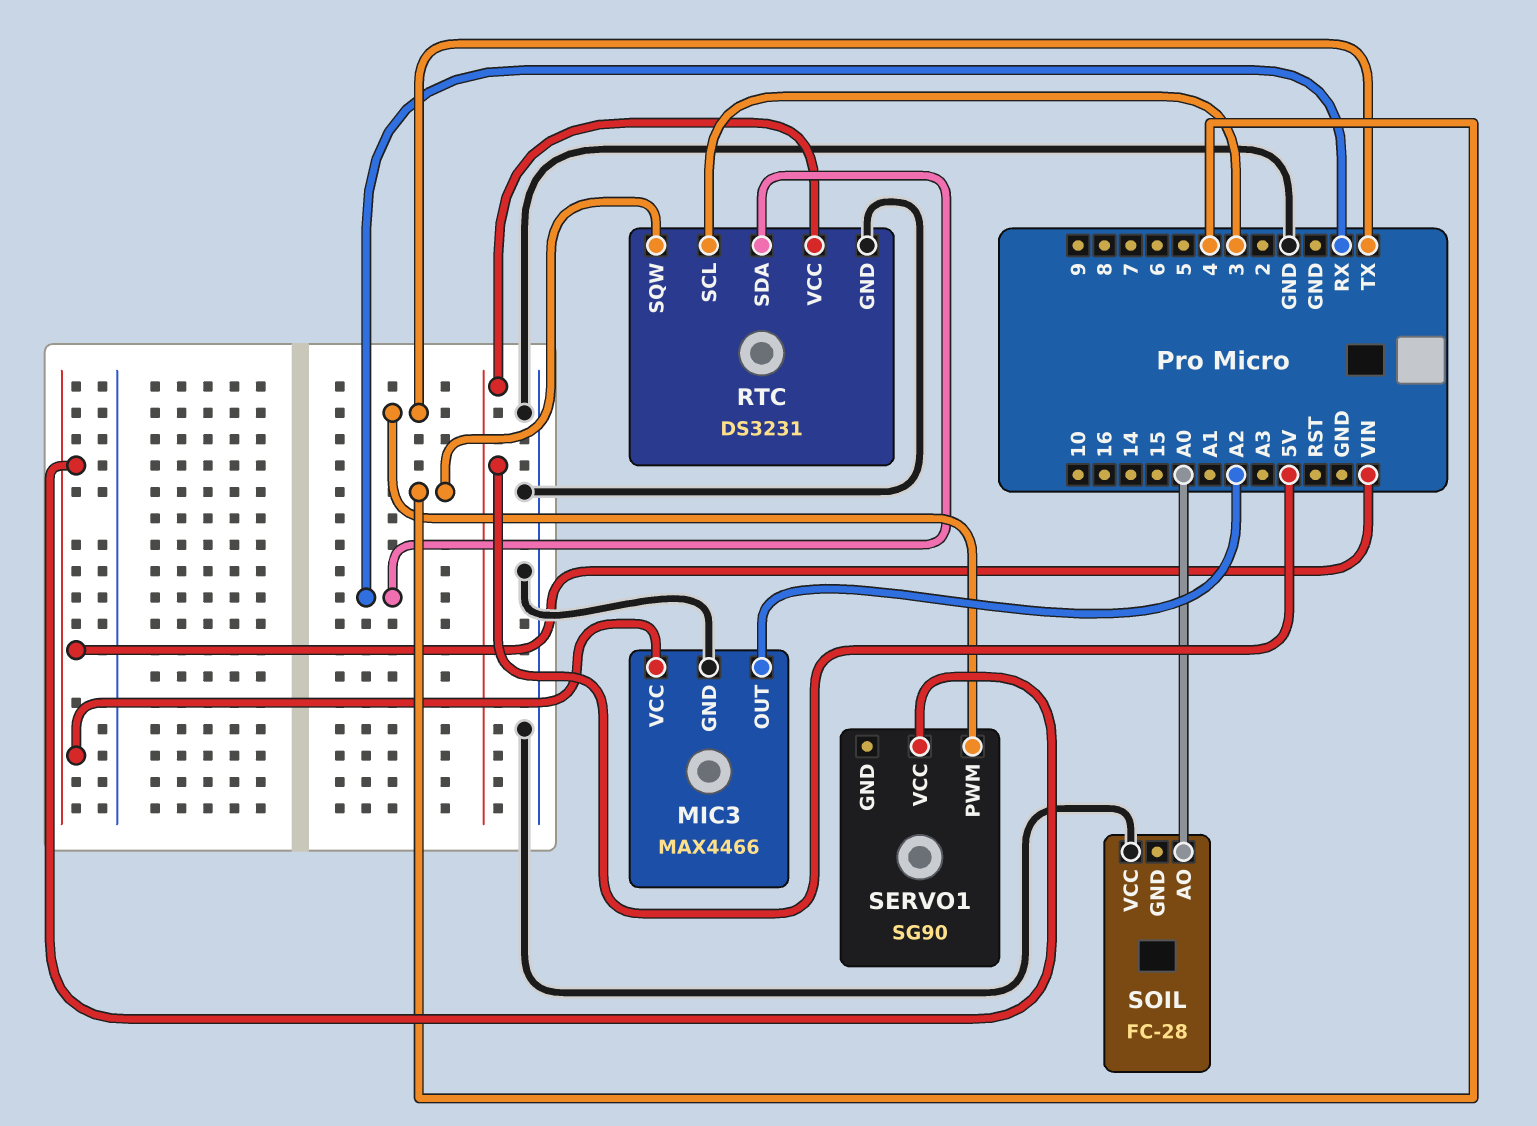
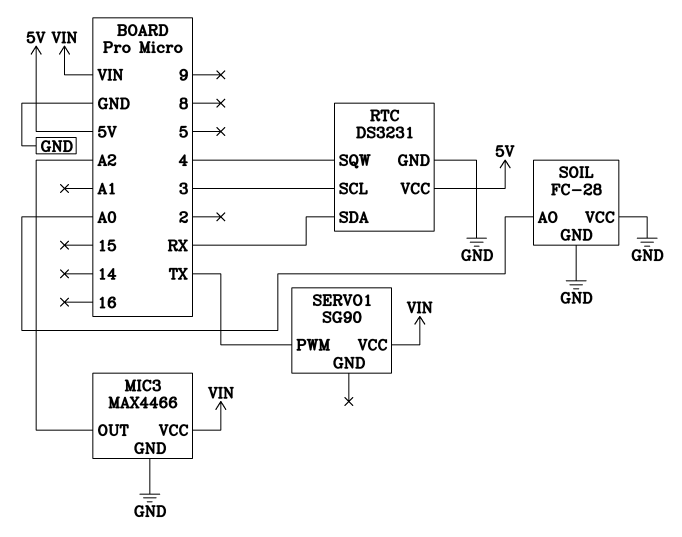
SOIL pin GND: none -> GND

